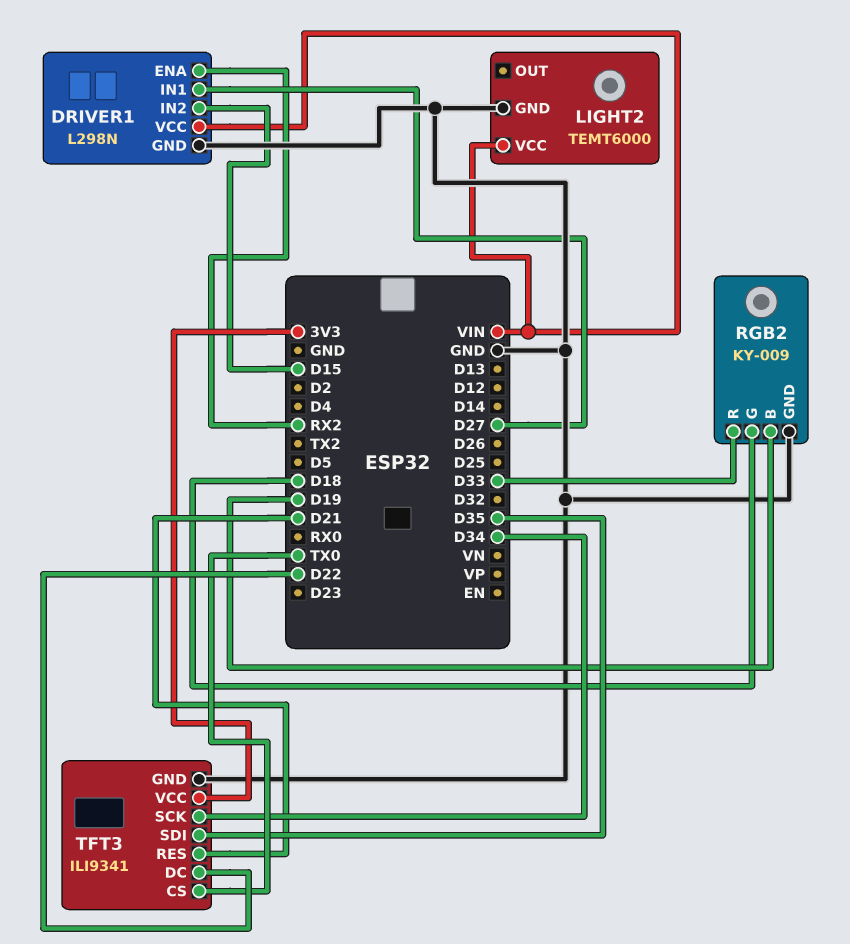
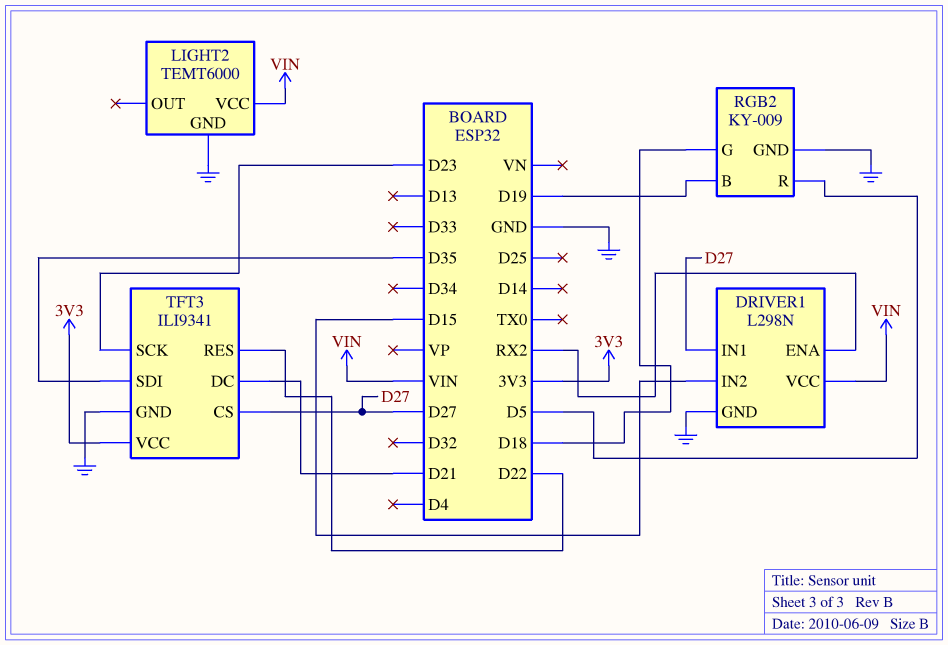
RGB2 pin R: D33 -> D5
TFT3 pin CS: TX0 -> D27
TFT3 pin DC: D22 -> D21
TFT3 pin RES: D21 -> D22
TFT3 pin SCK: D34 -> D23

